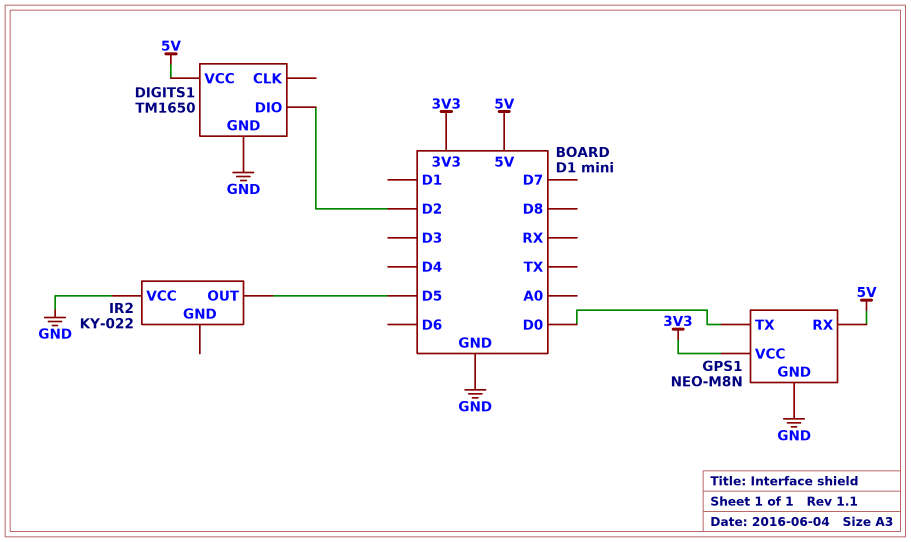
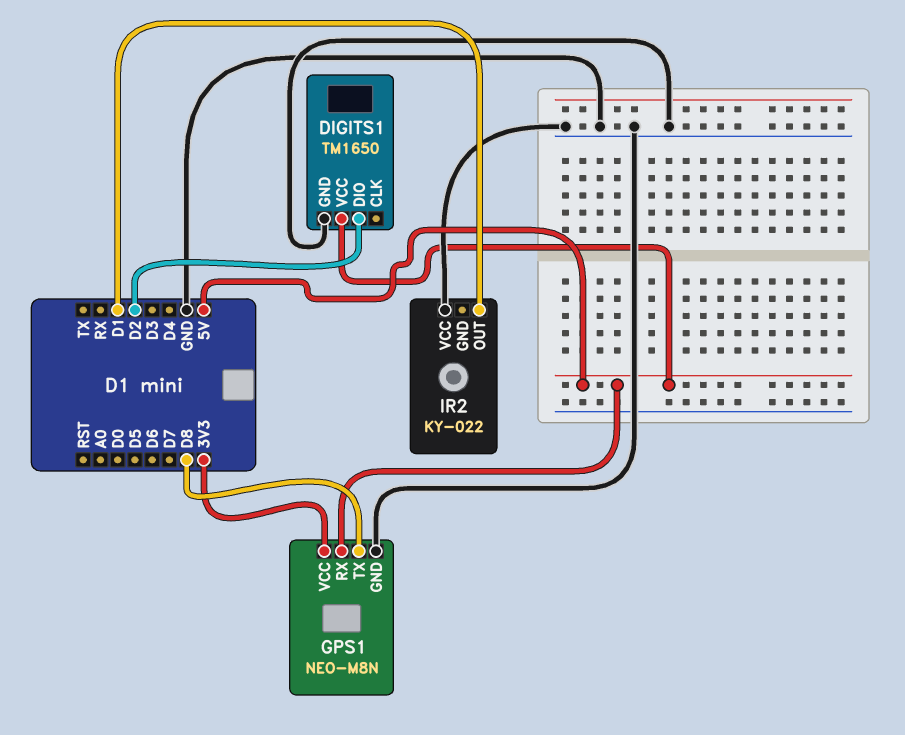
GPS1 pin TX: D0 -> D8
IR2 pin OUT: D5 -> D1

